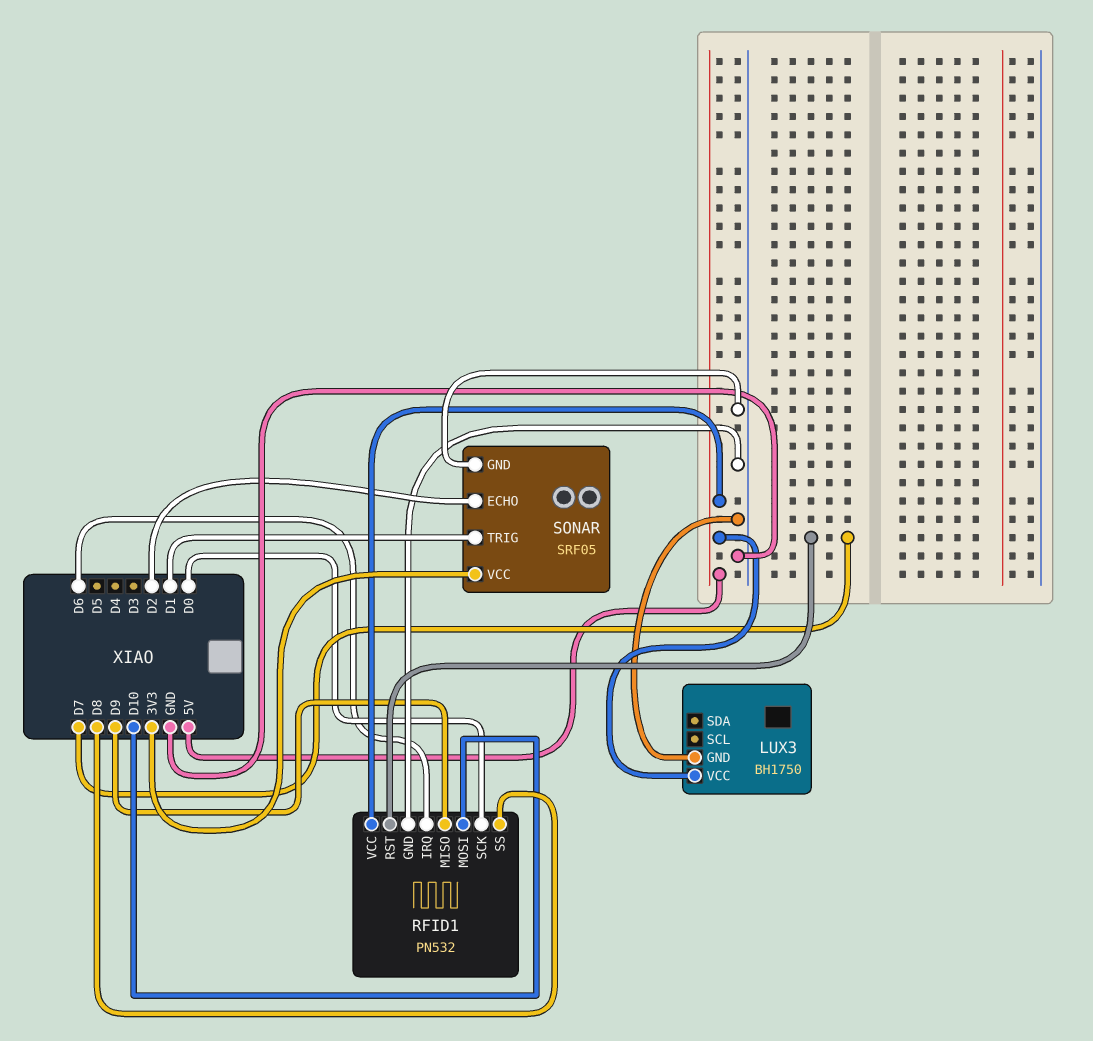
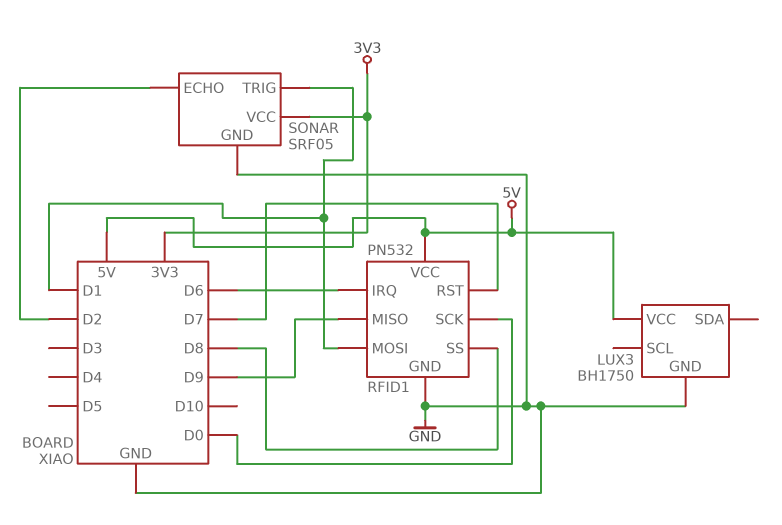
RFID1 pin MOSI: D10 -> D1

